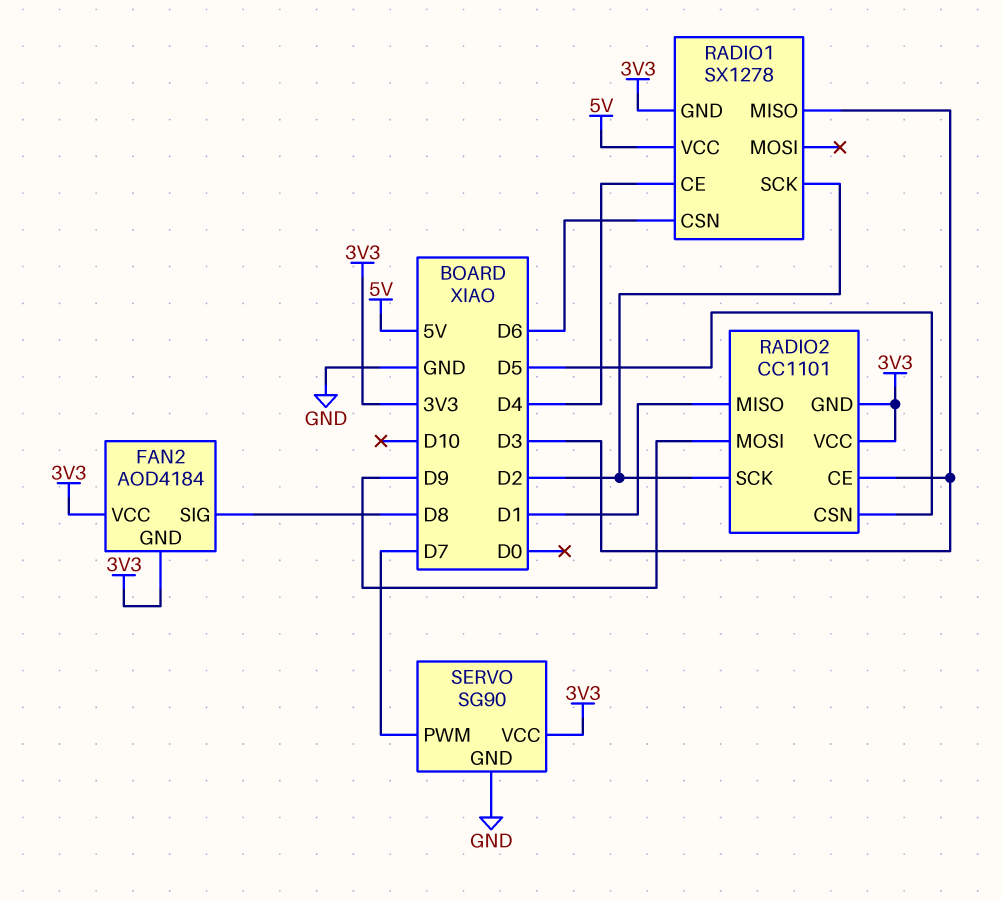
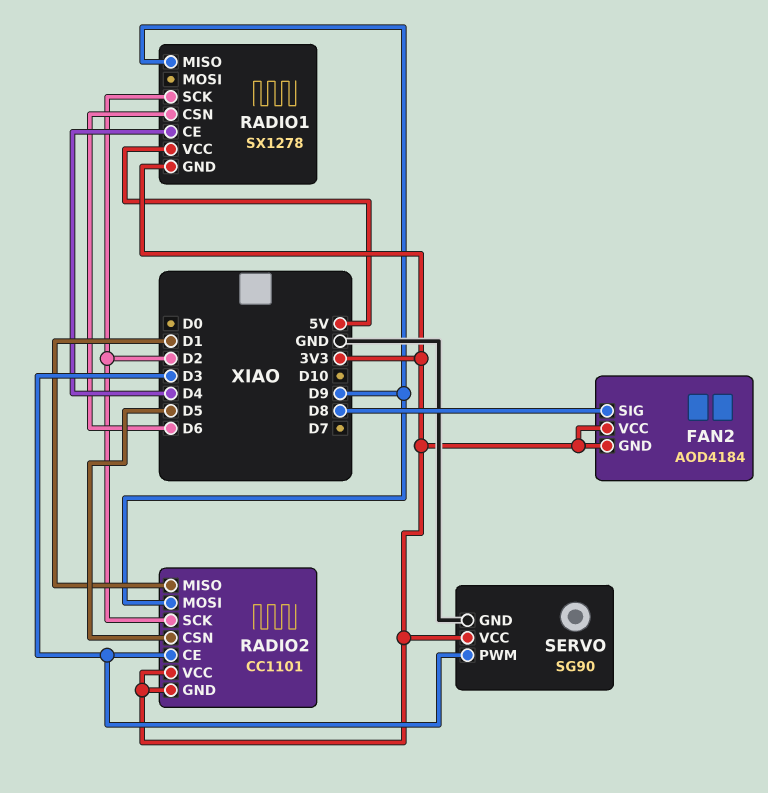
RADIO1 pin MISO: D3 -> D9
SERVO pin PWM: D7 -> D3

